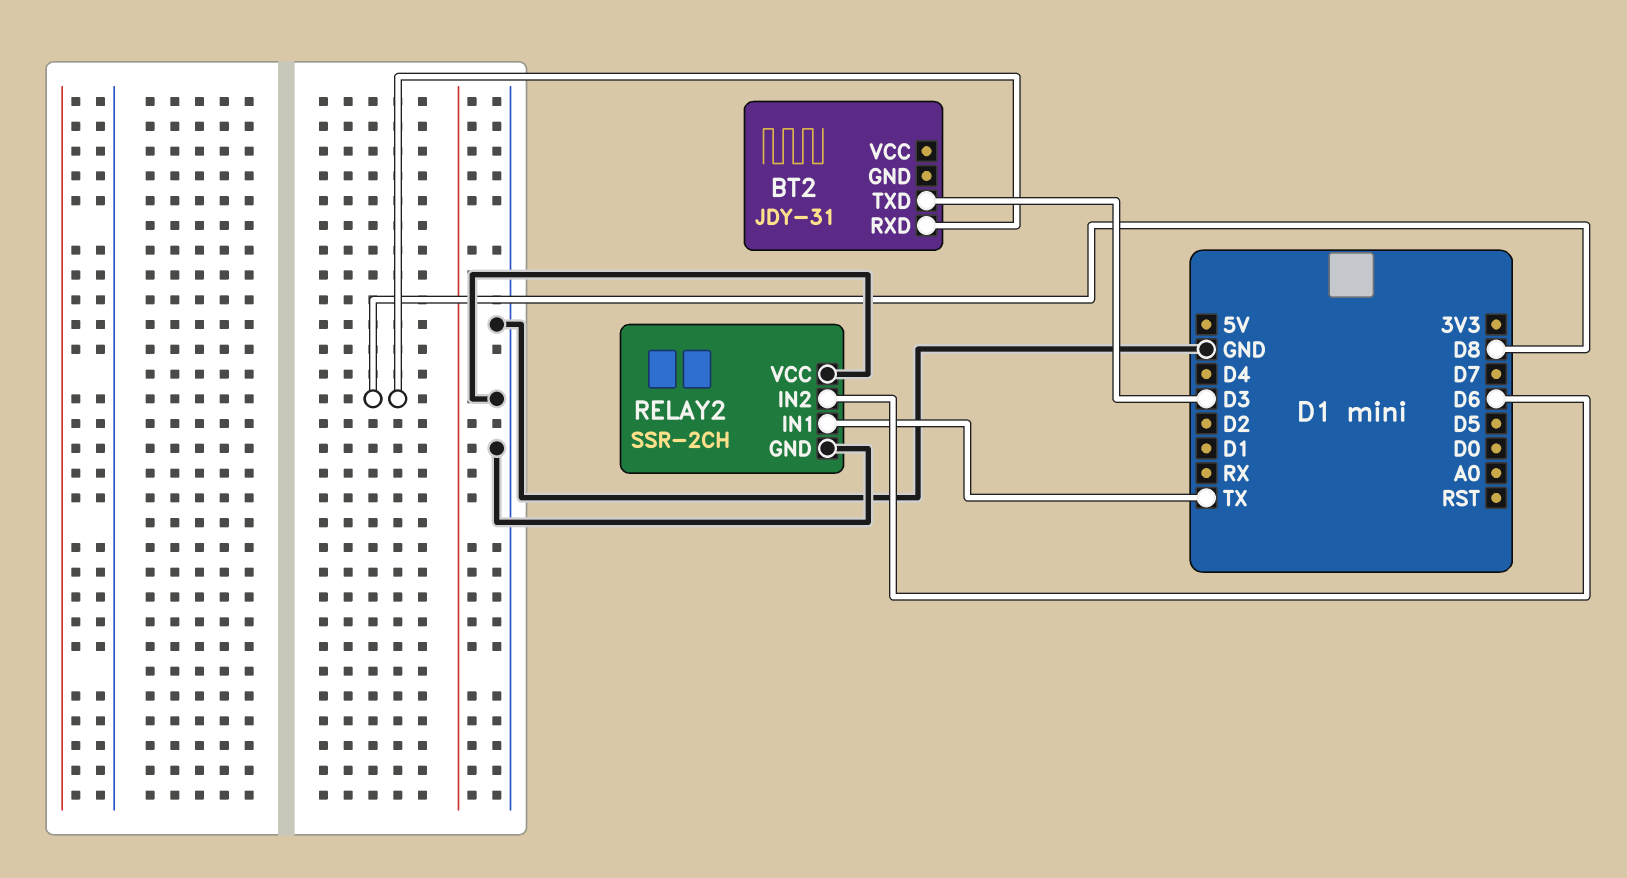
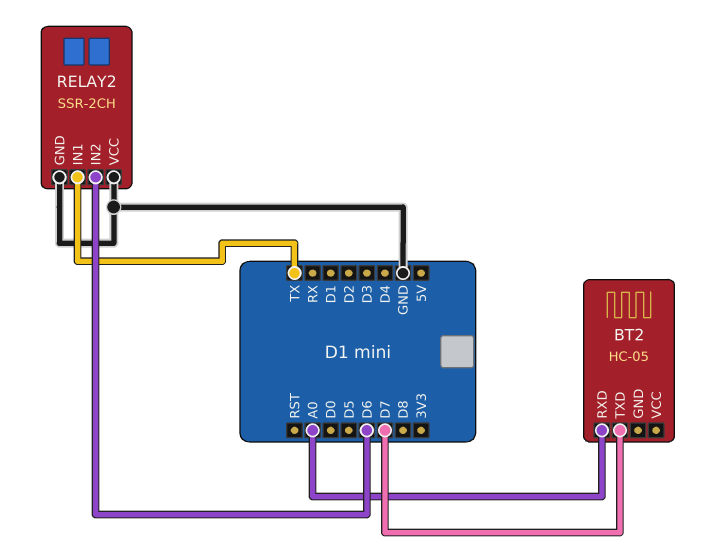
BT2: JDY-31 -> HC-05
BT2 pin RXD: D8 -> A0
BT2 pin TXD: D3 -> D7

